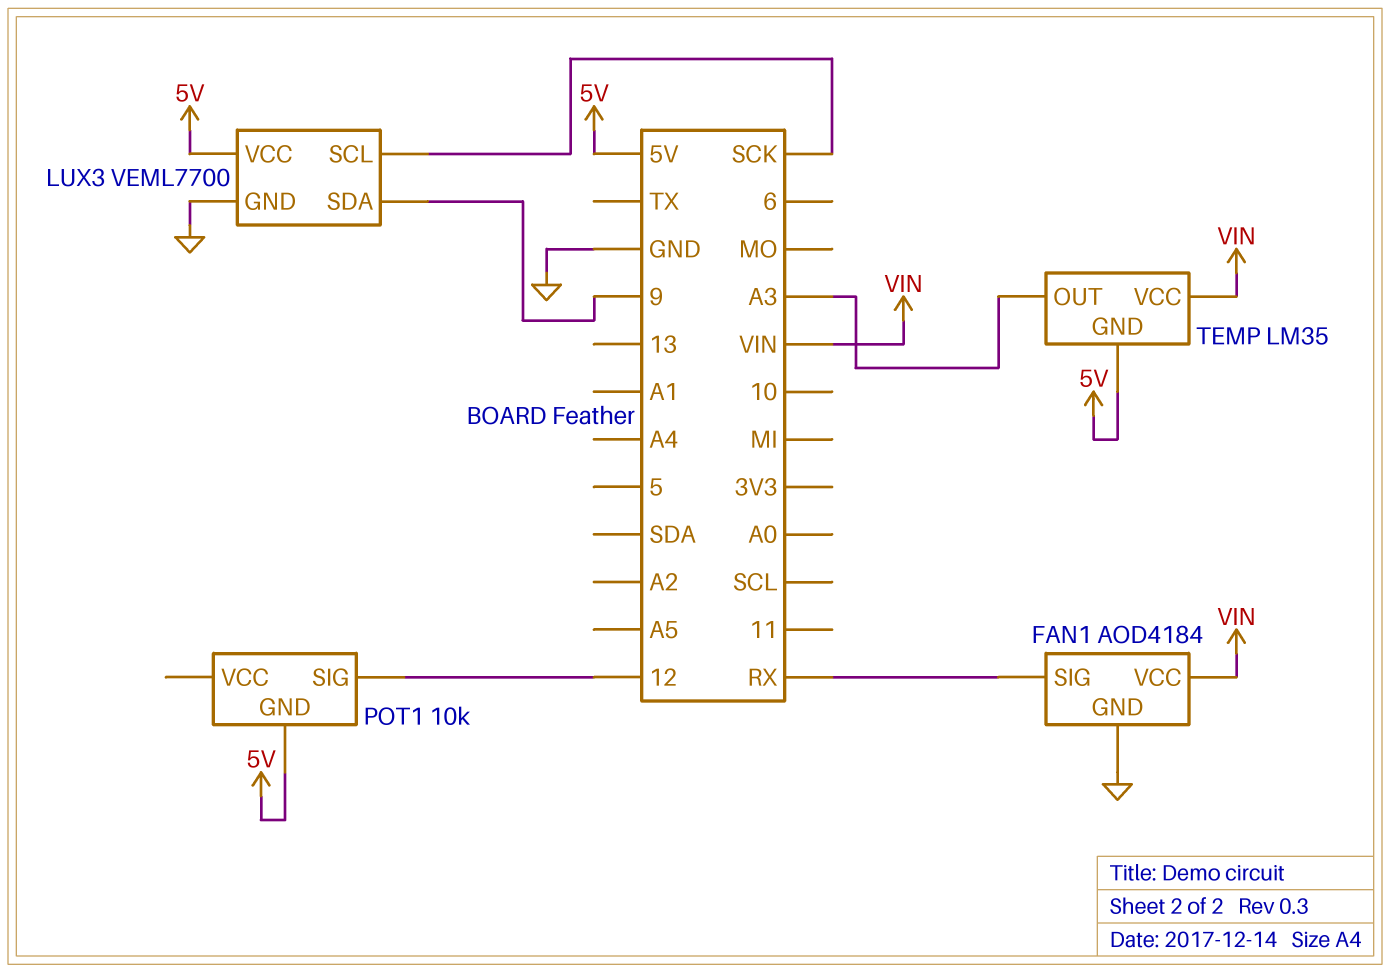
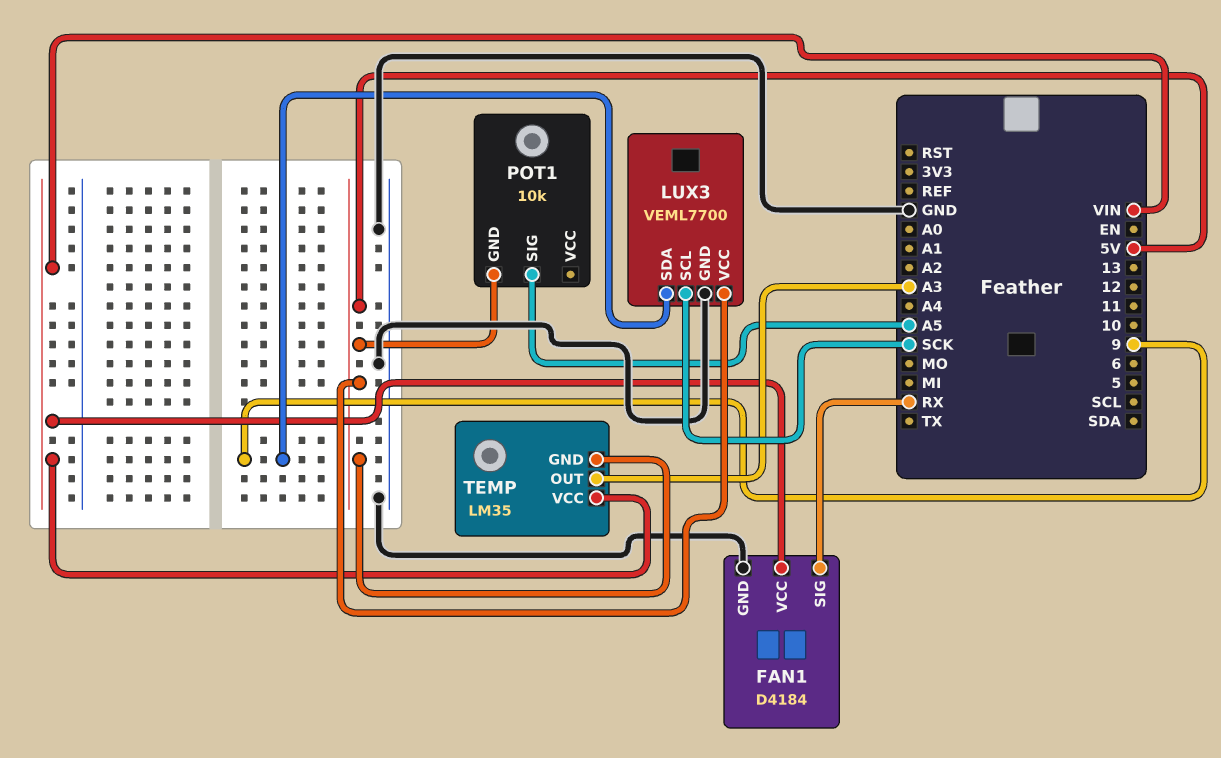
FAN1: AOD4184 -> D4184
POT1 pin SIG: 12 -> A5

